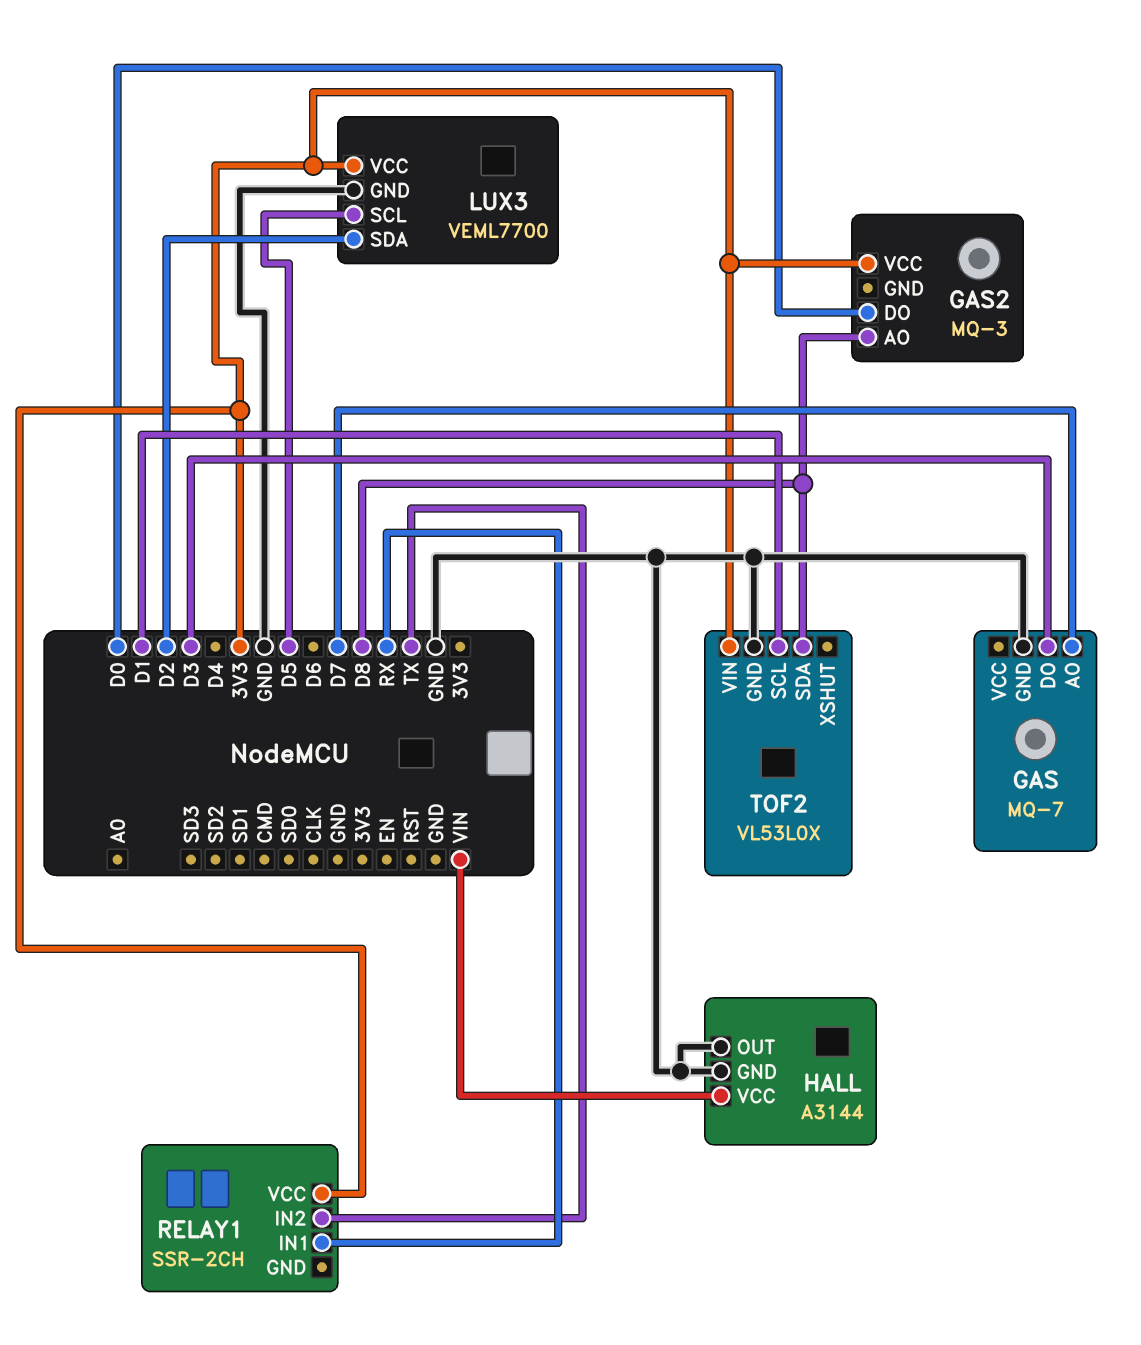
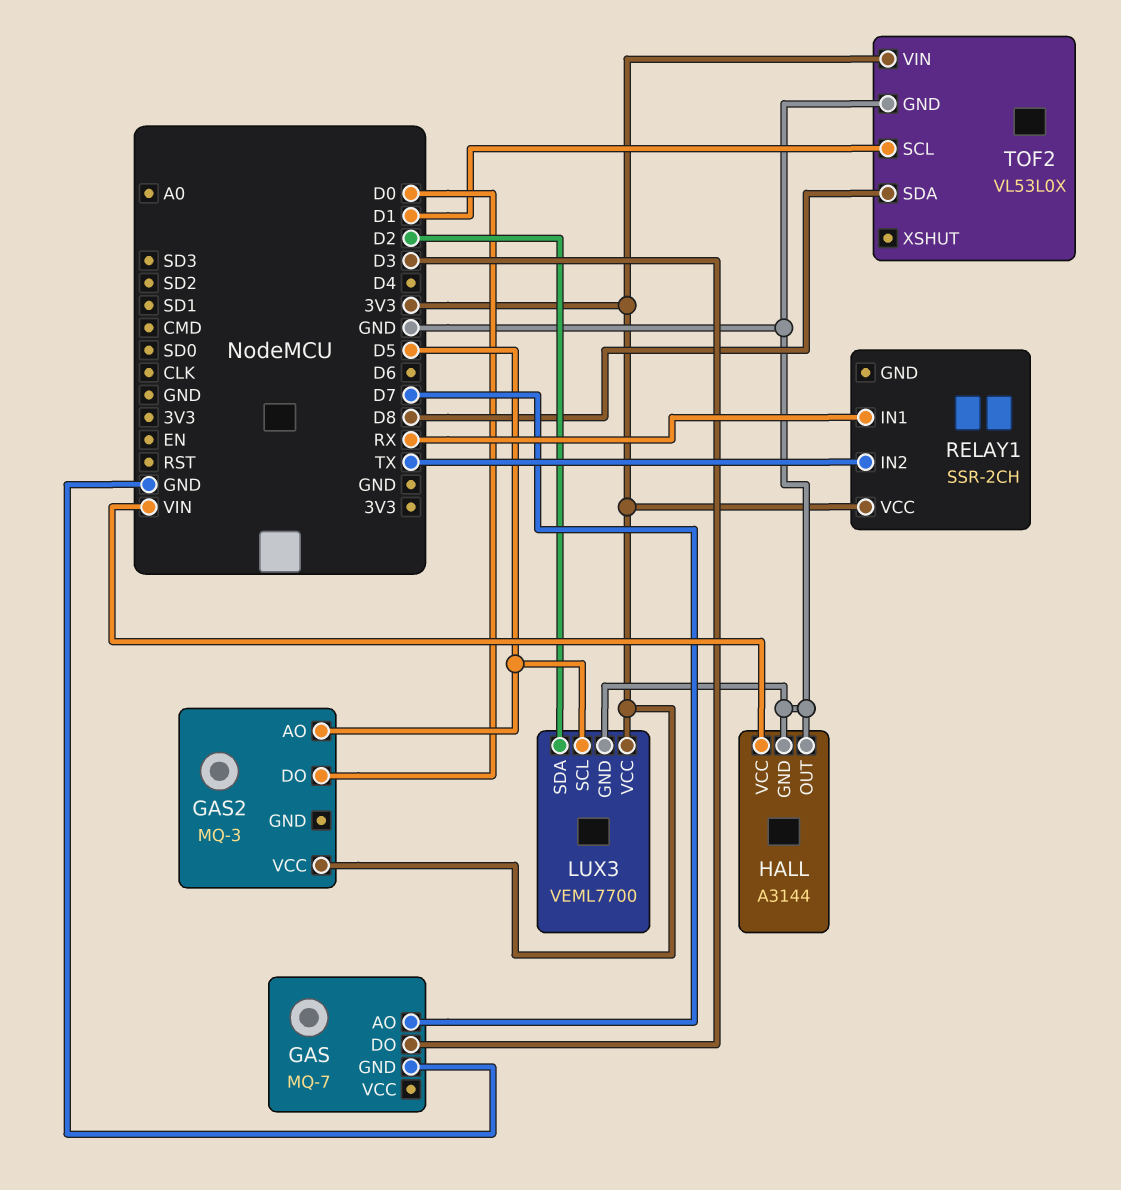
GAS2 pin AO: D8 -> D5

